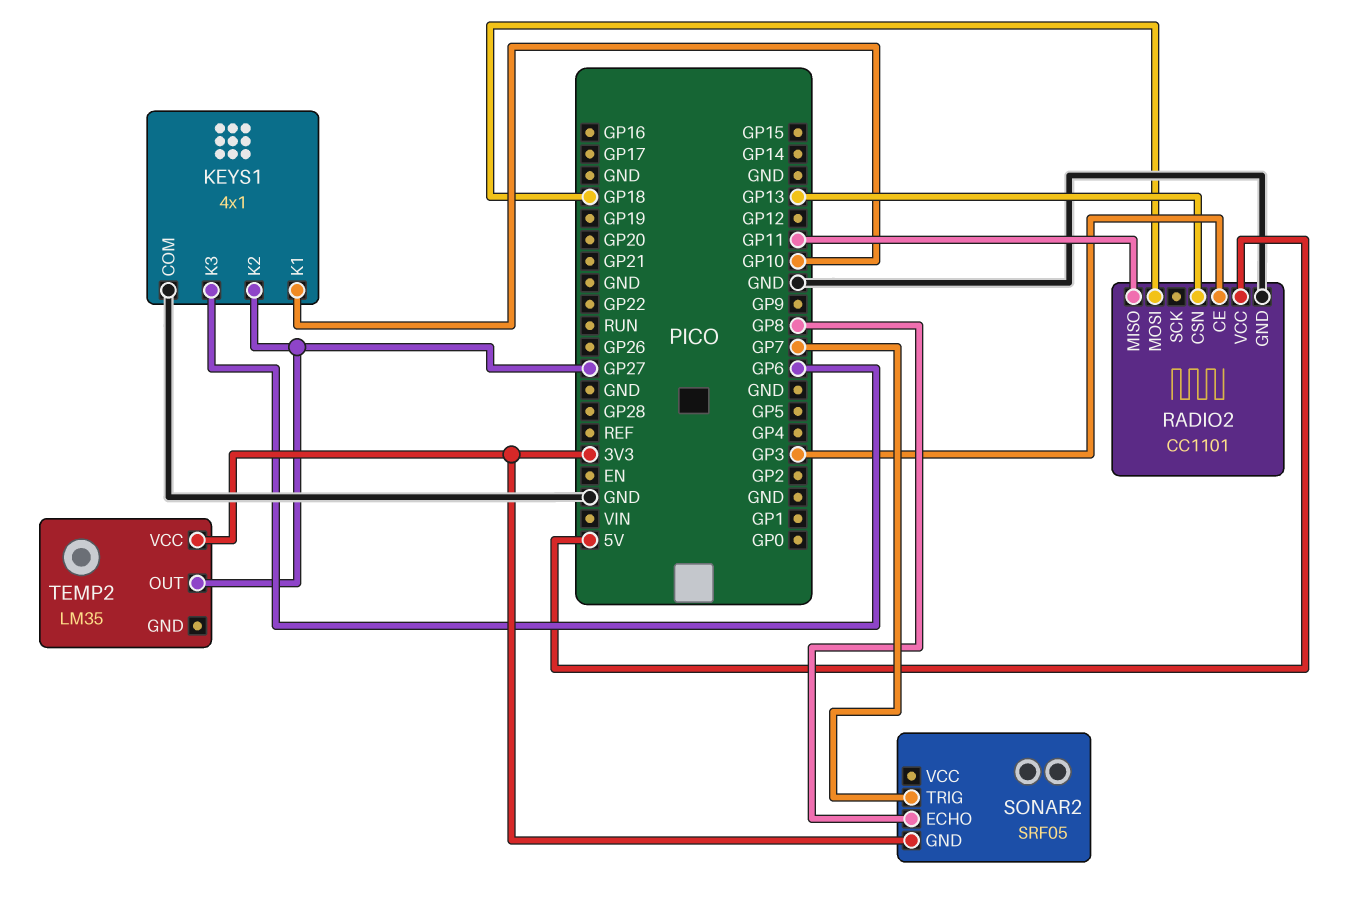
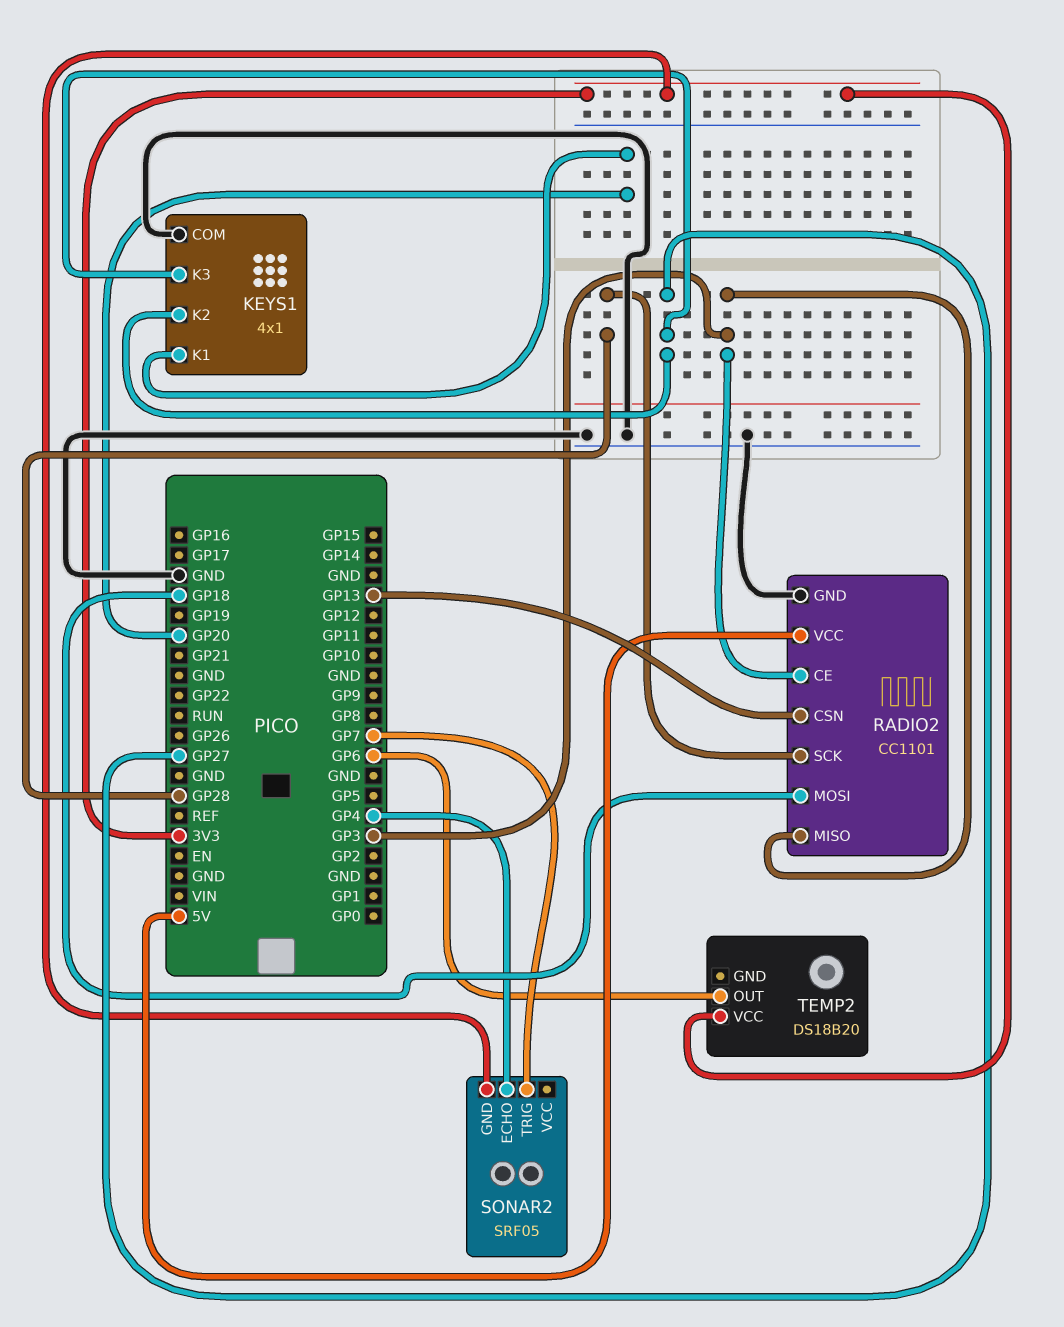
KEYS1 pin K1: GP10 -> GP20
KEYS1 pin K3: GP6 -> GP27
RADIO2 pin MISO: GP11 -> GP3
RADIO2 pin SCK: none -> GP28
SONAR2 pin ECHO: GP8 -> GP4
TEMP2: LM35 -> DS18B20
TEMP2 pin OUT: GP27 -> GP6

